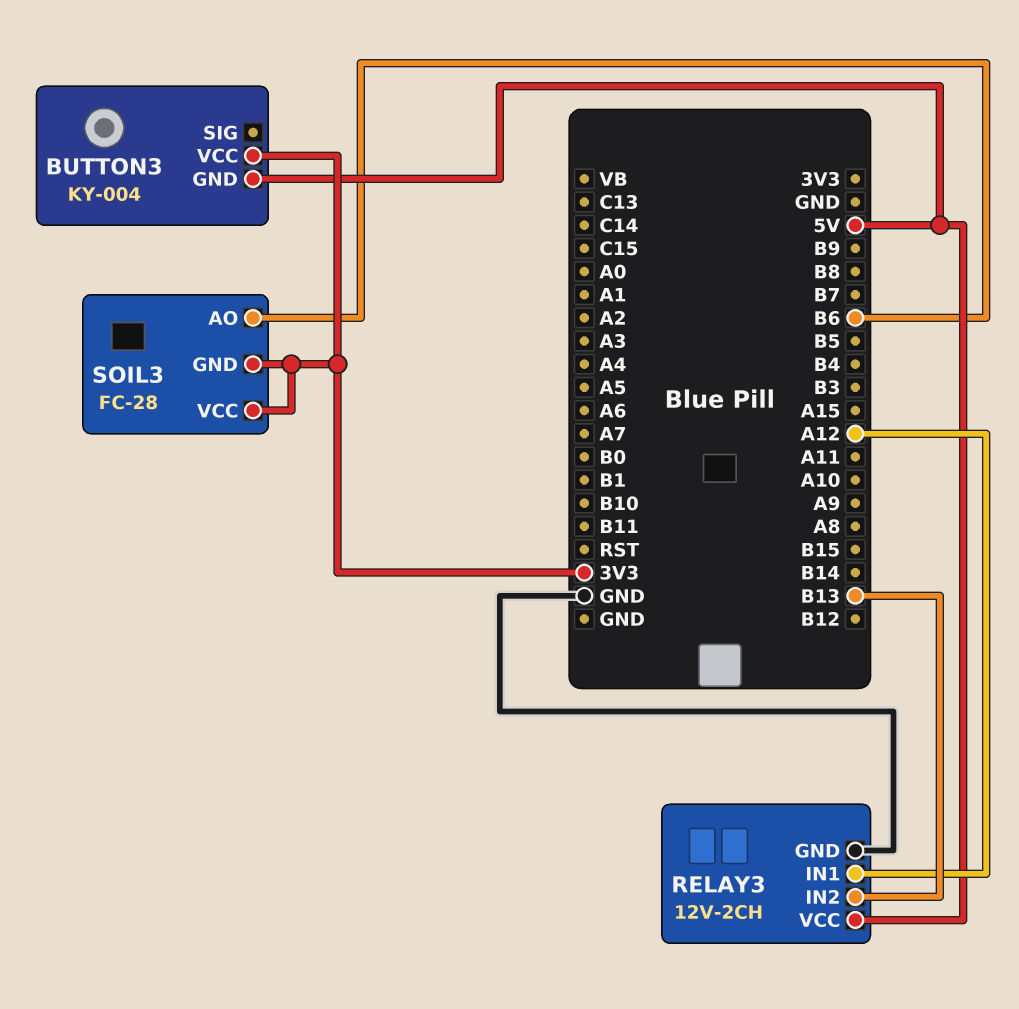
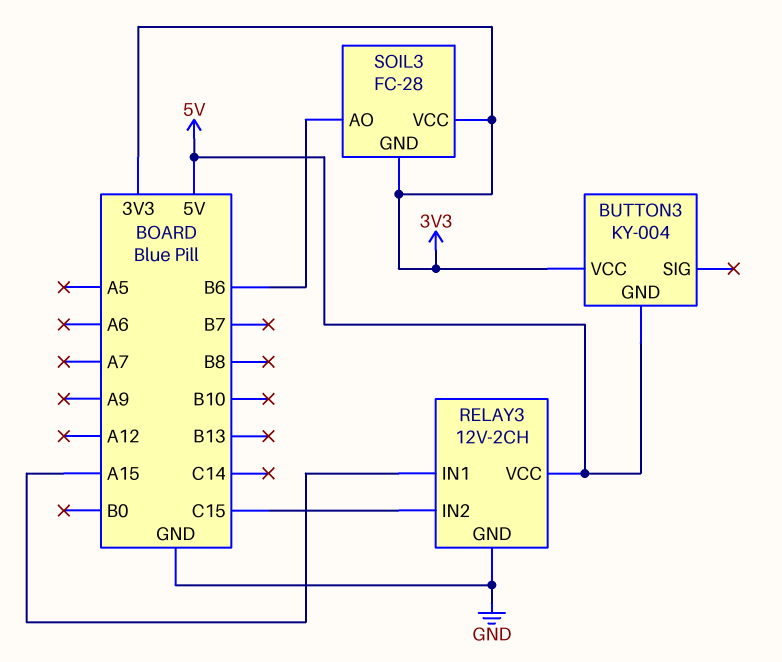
RELAY3 pin IN1: A12 -> A15
RELAY3 pin IN2: B13 -> C15

